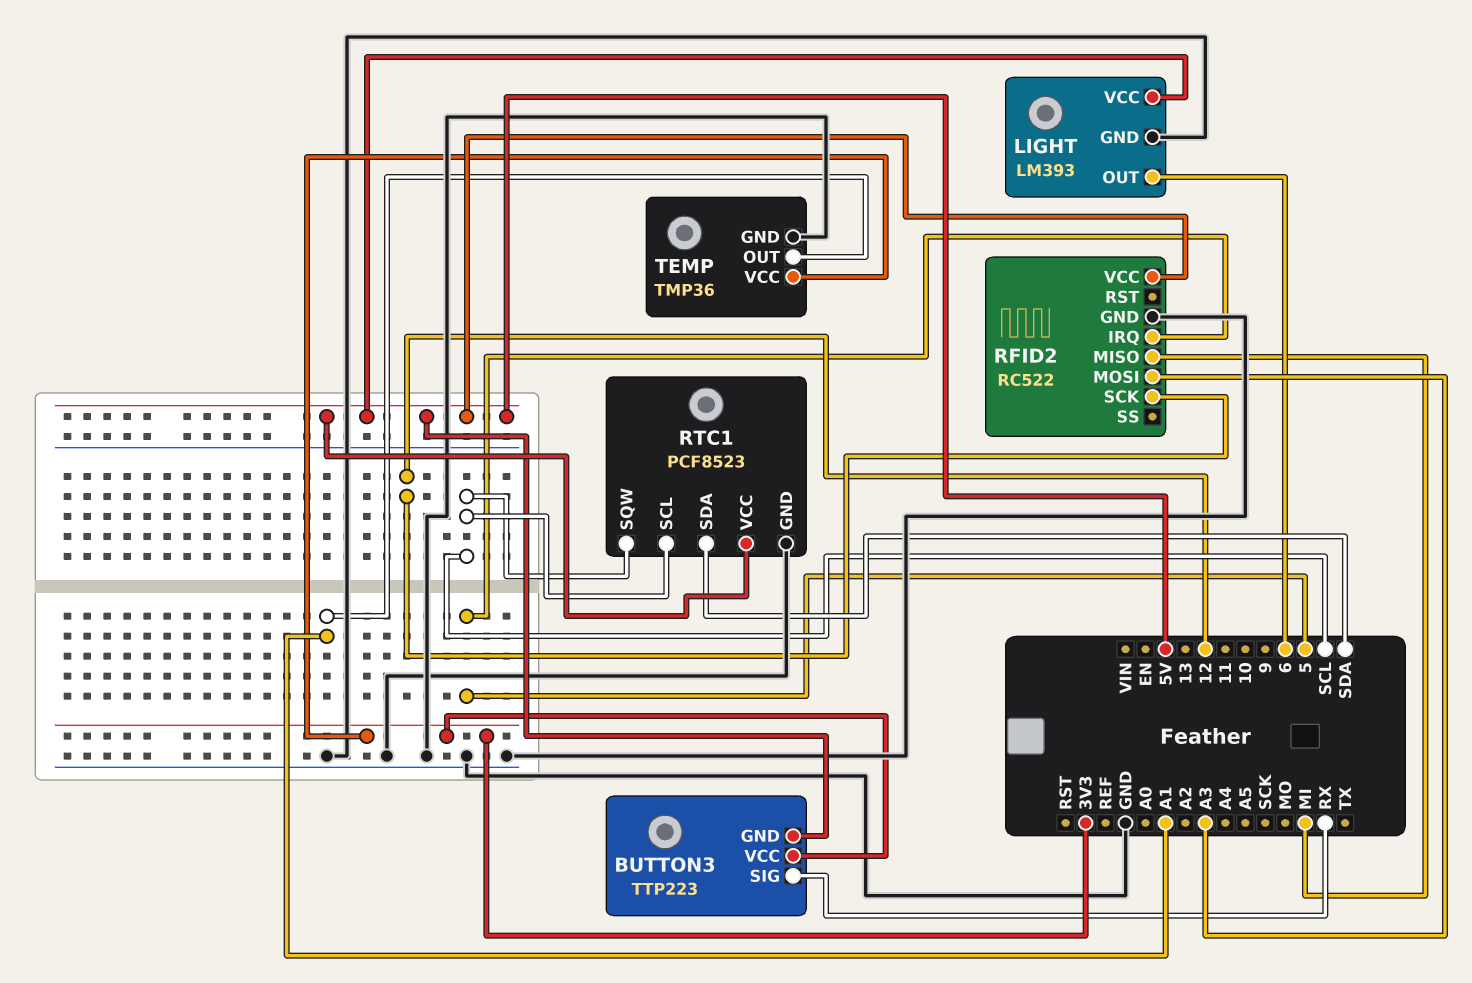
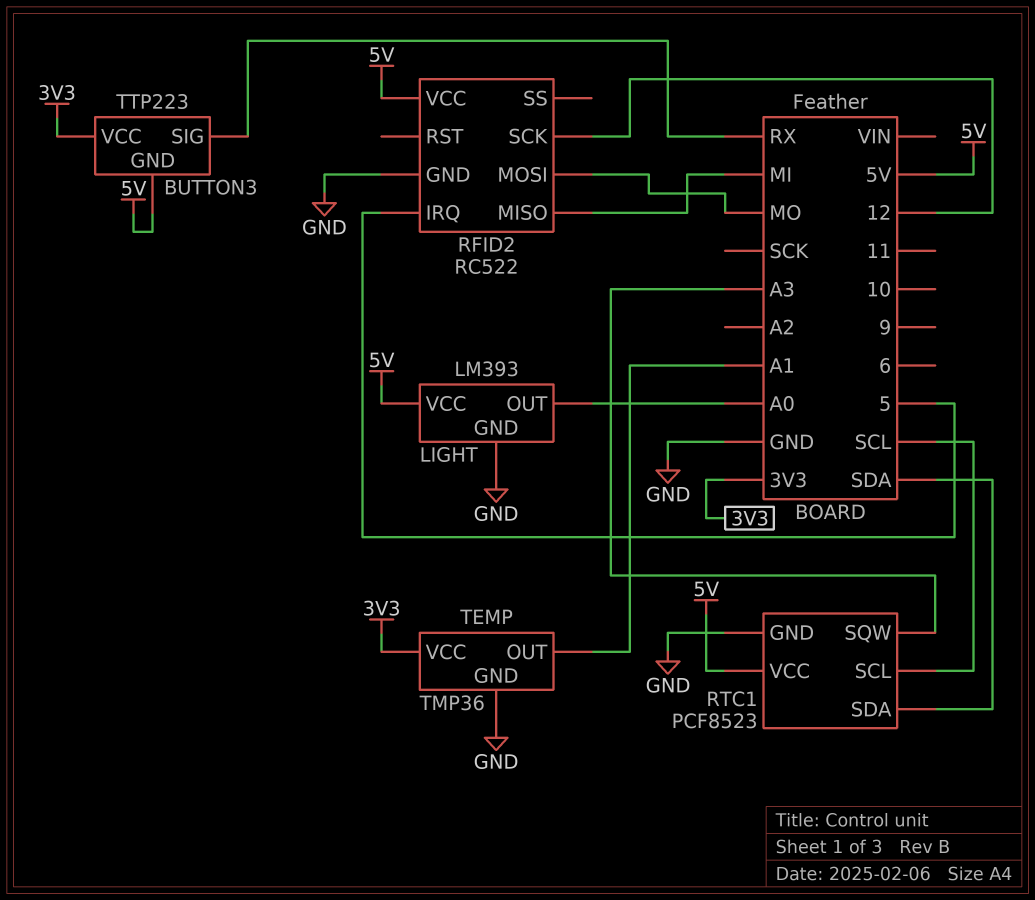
LIGHT pin OUT: 6 -> A0
RFID2 pin MOSI: A3 -> MO
RTC1 pin SQW: SCL -> A3

